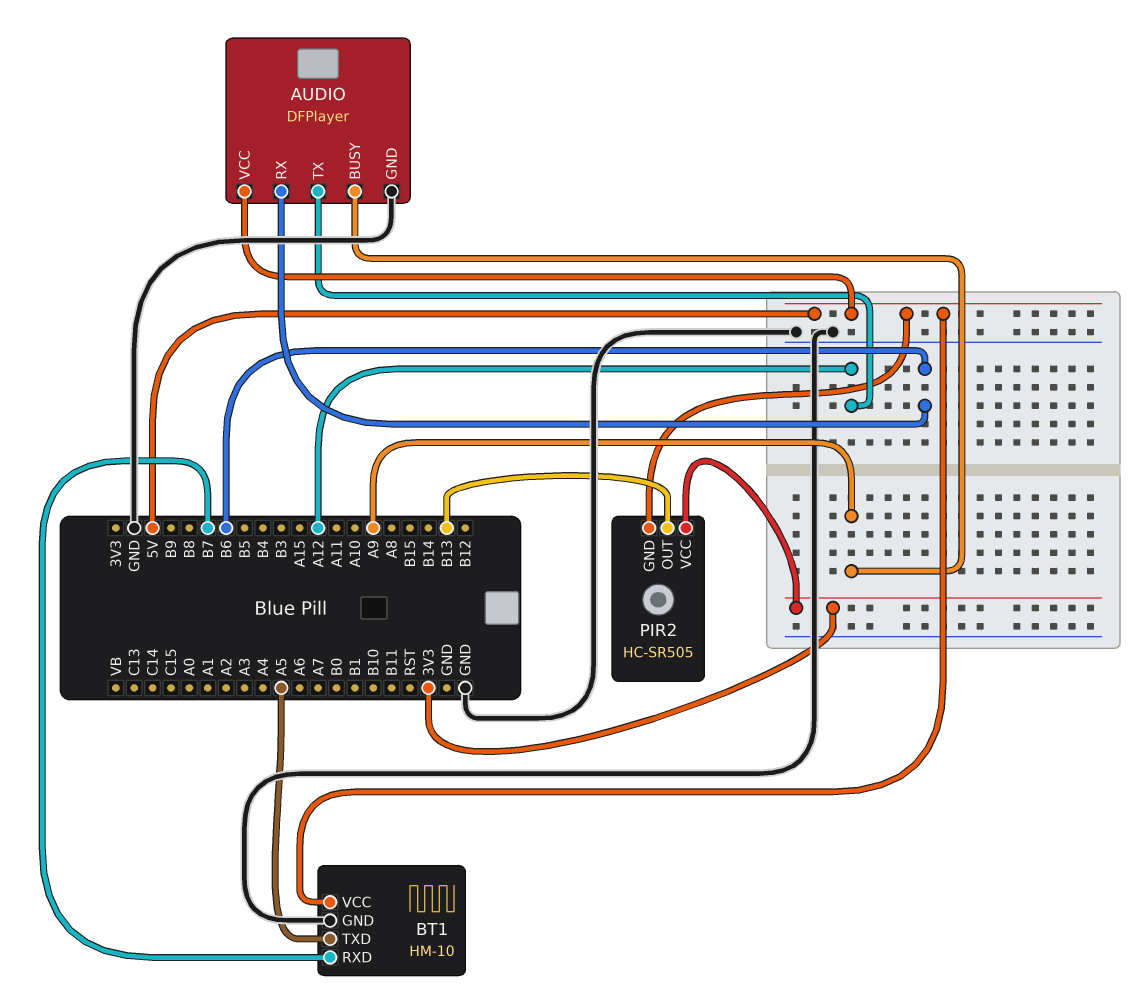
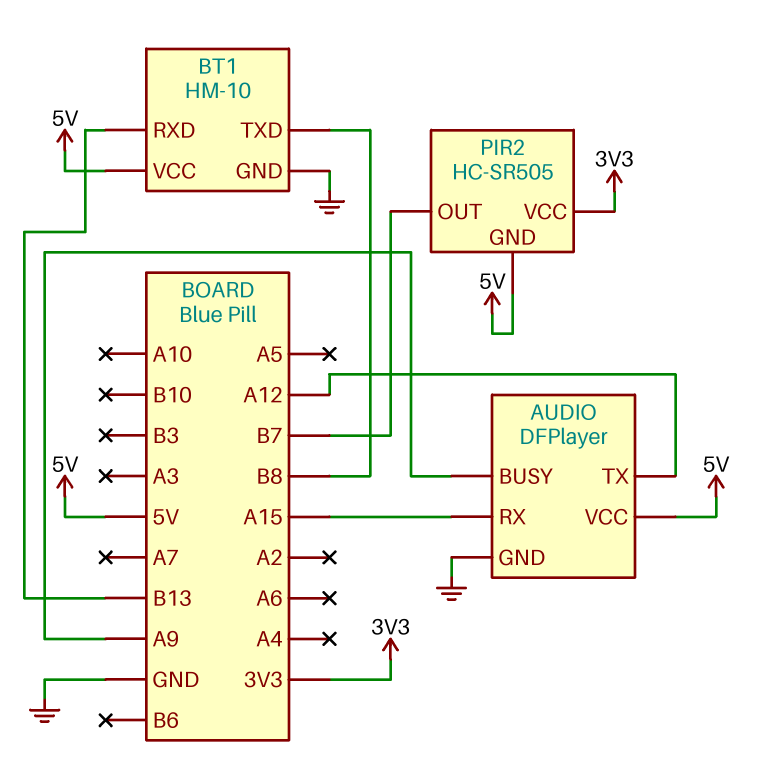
AUDIO pin RX: B6 -> A15
BT1 pin RXD: B7 -> B13
BT1 pin TXD: A5 -> B8
PIR2 pin OUT: B13 -> B7

